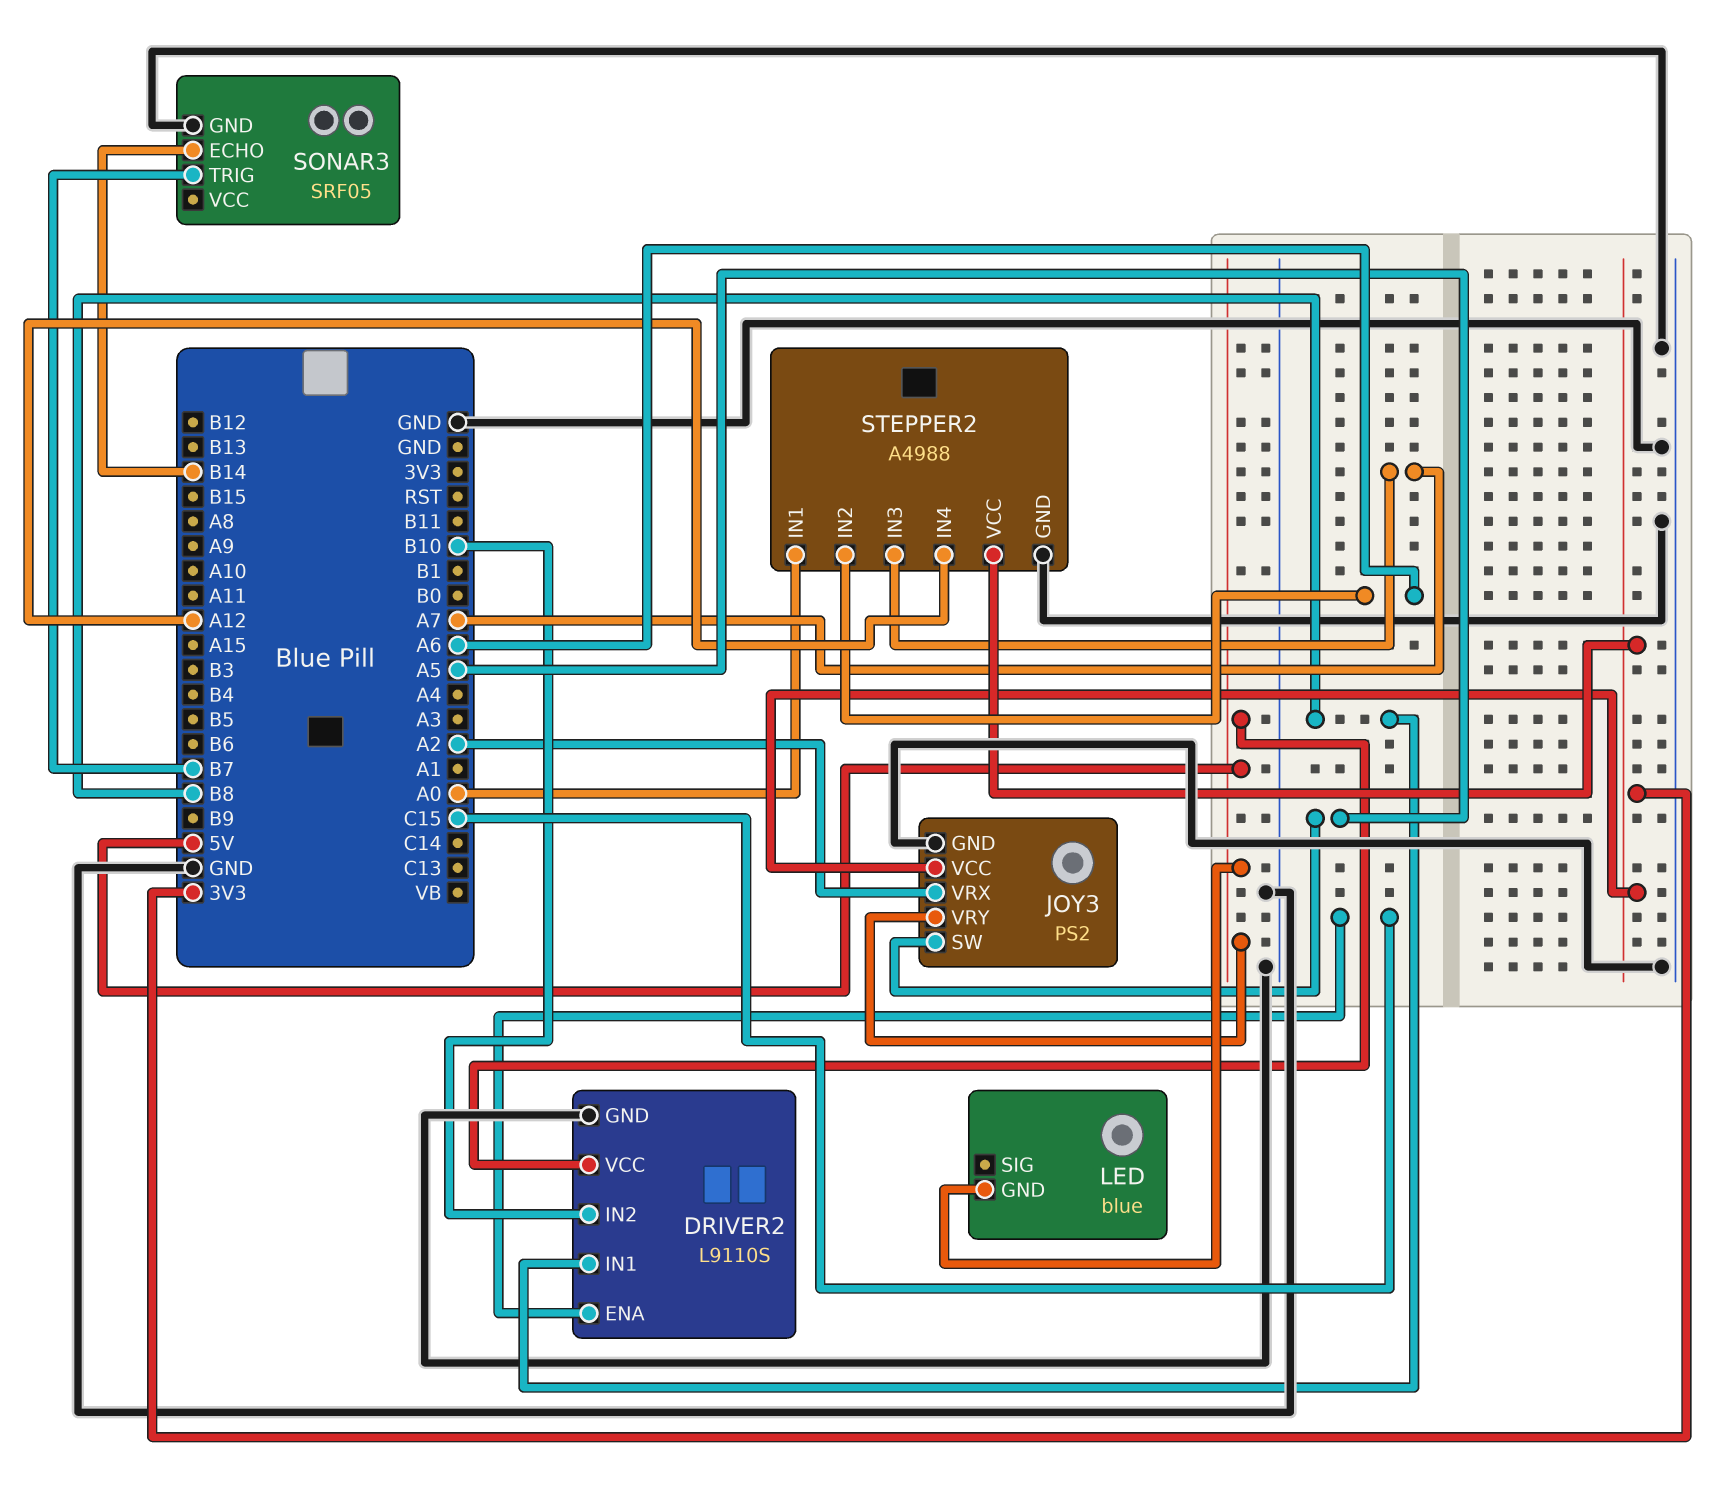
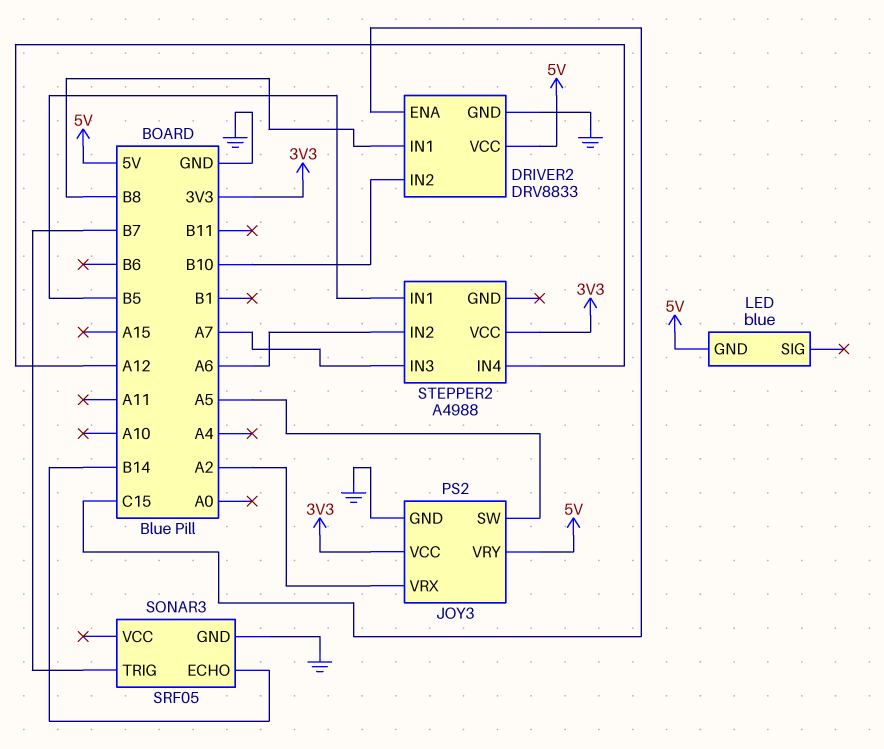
DRIVER2: L9110S -> DRV8833
STEPPER2 pin GND: GND -> none
STEPPER2 pin IN1: A0 -> B5

